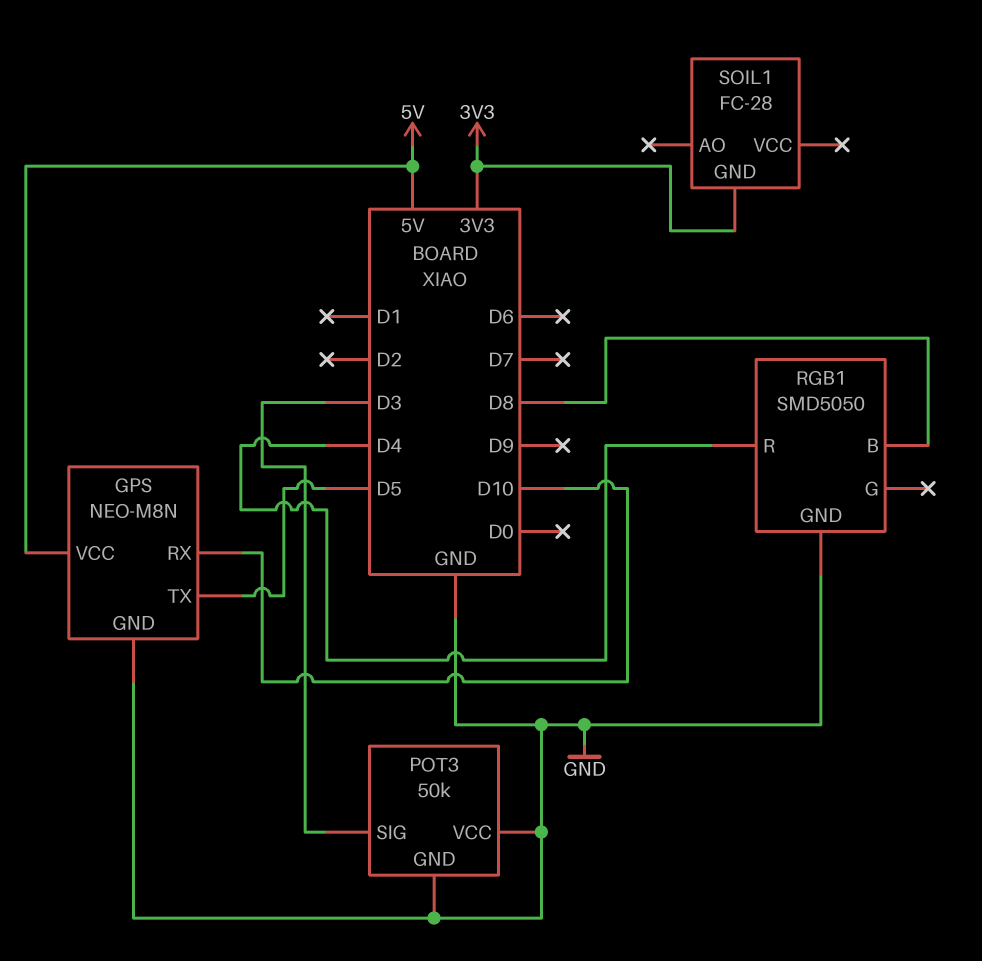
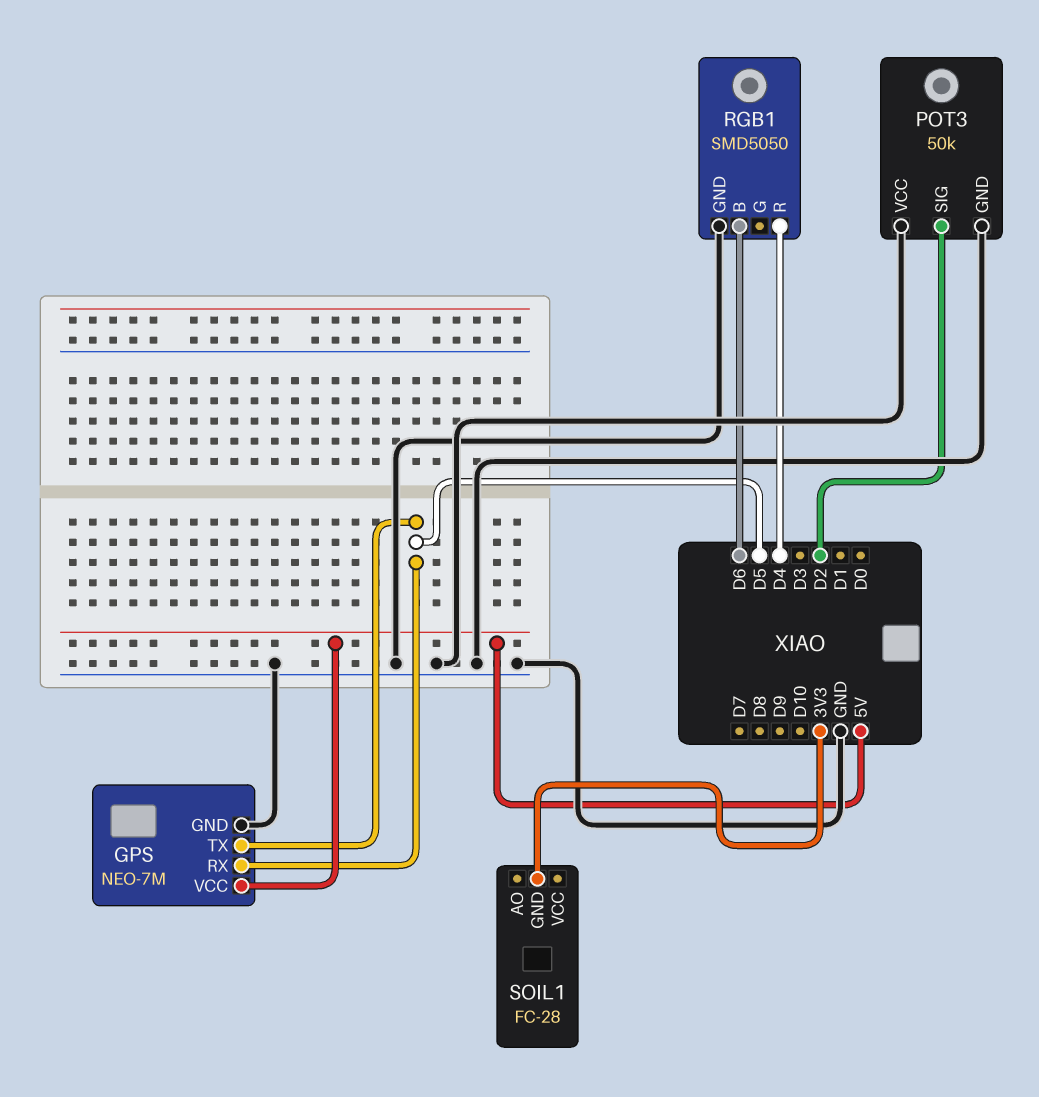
GPS: NEO-M8N -> NEO-7M
GPS pin RX: D10 -> D5
POT3 pin SIG: D3 -> D2
RGB1 pin B: D8 -> D6

